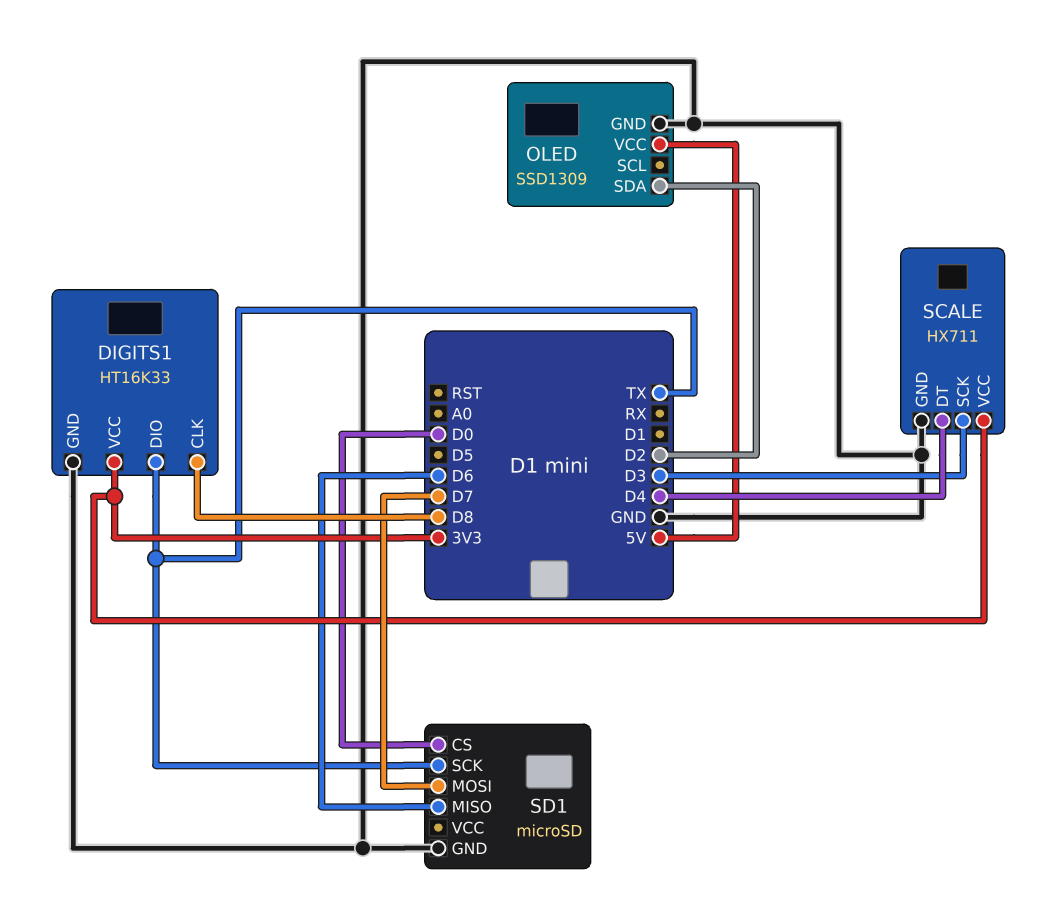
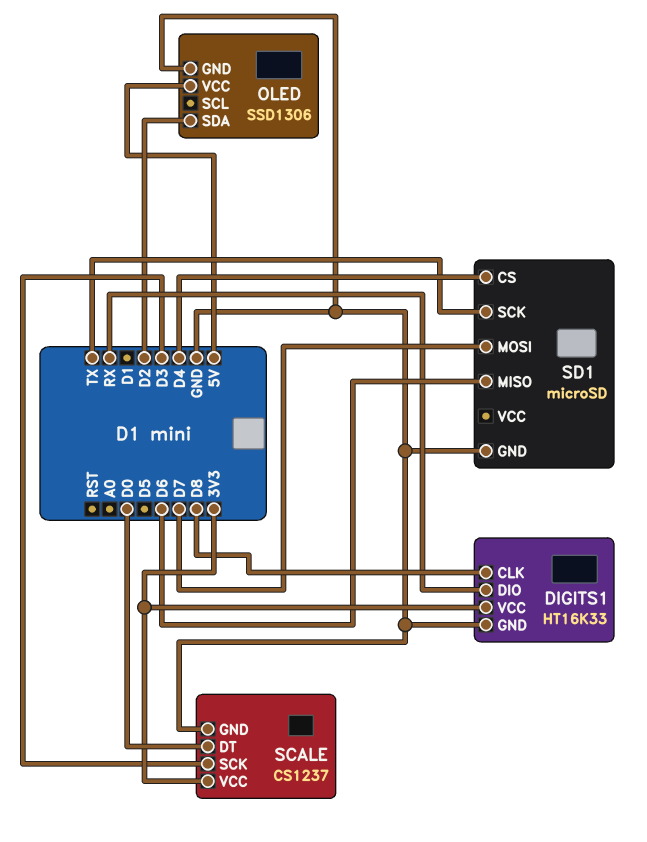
DIGITS1 pin DIO: TX -> RX
OLED: SSD1309 -> SSD1306
SCALE: HX711 -> CS1237
SCALE pin DT: D4 -> D0
SD1 pin CS: D0 -> D4

